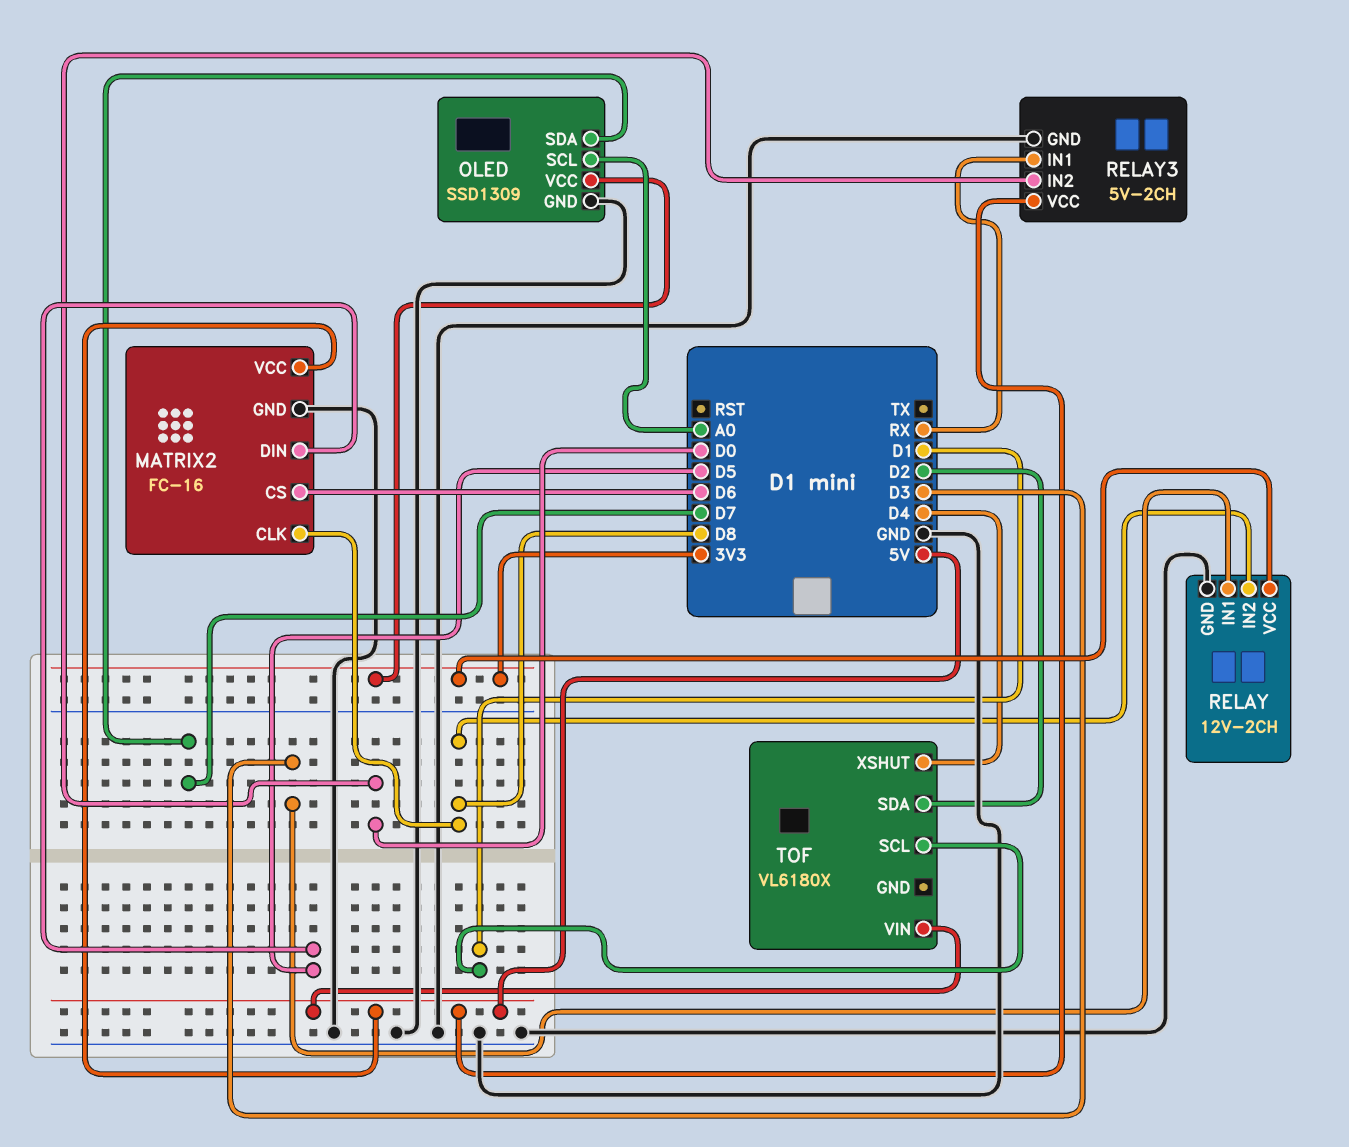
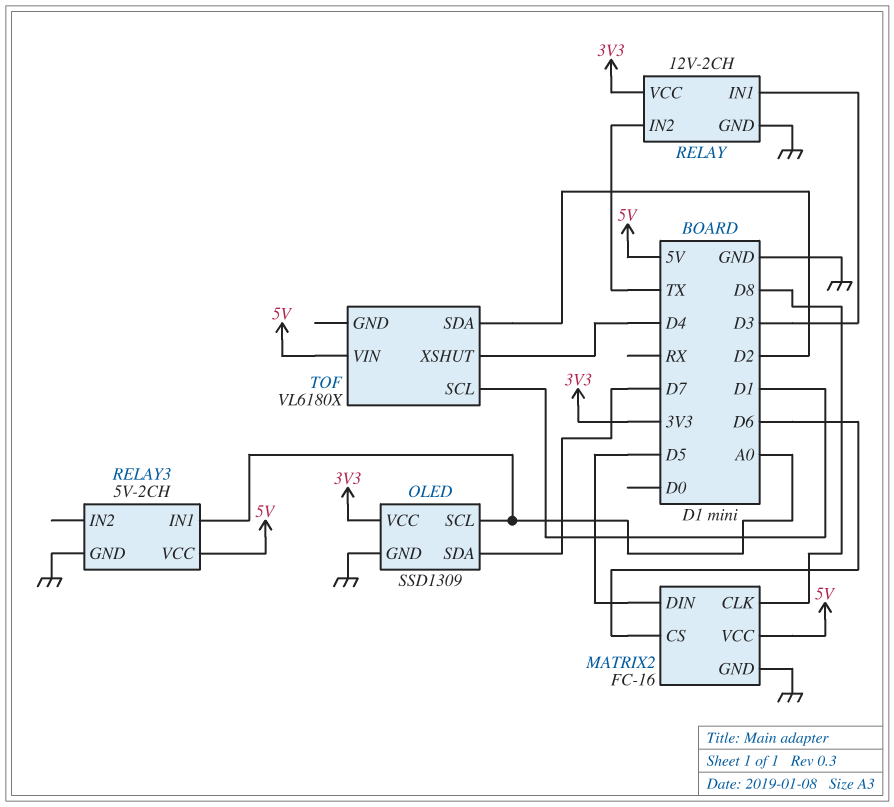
RELAY pin IN2: D8 -> TX
RELAY3 pin IN1: RX -> A0
RELAY3 pin IN2: D0 -> none

